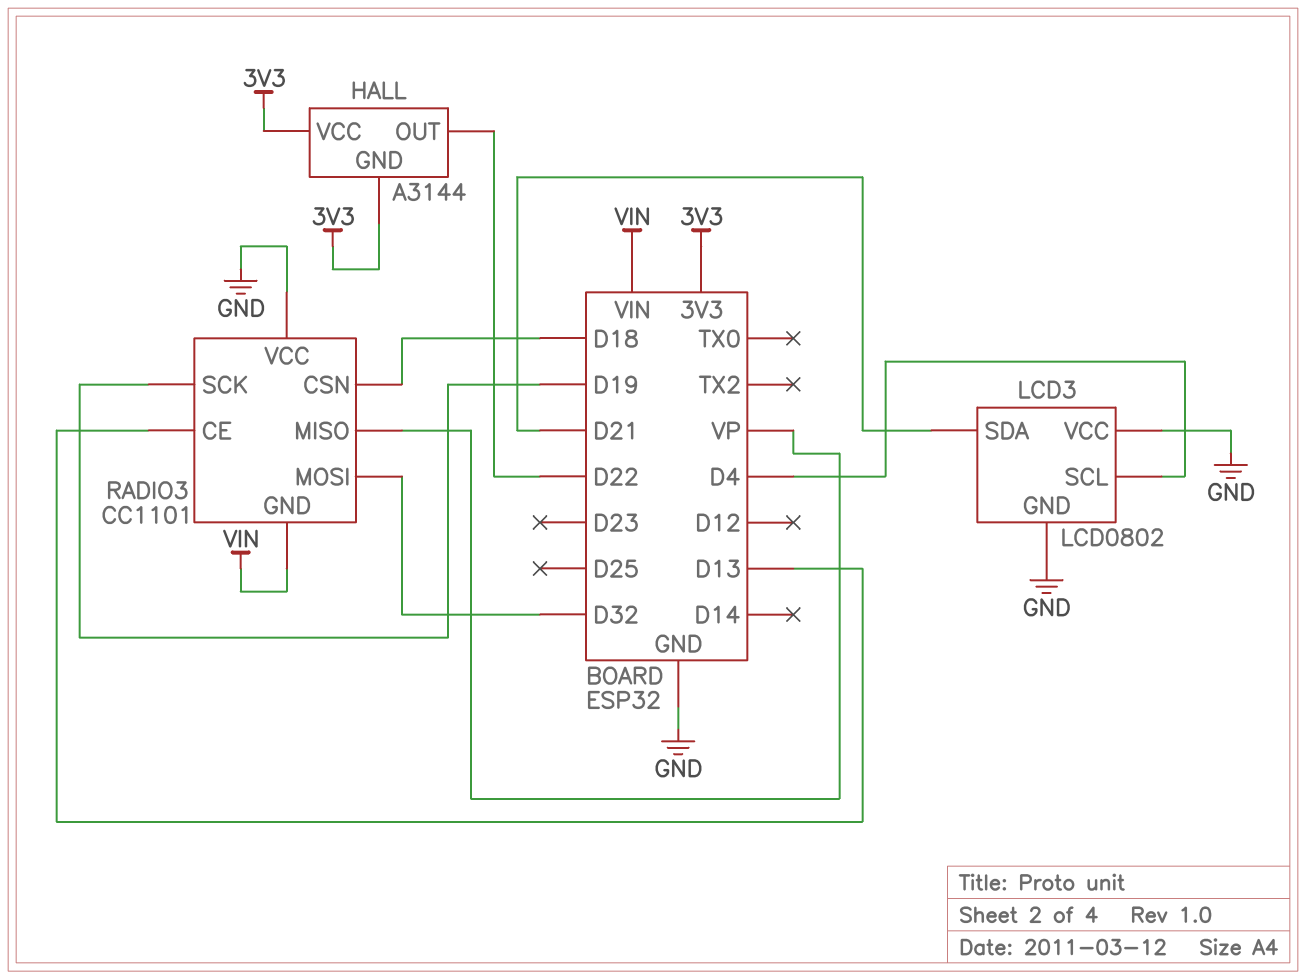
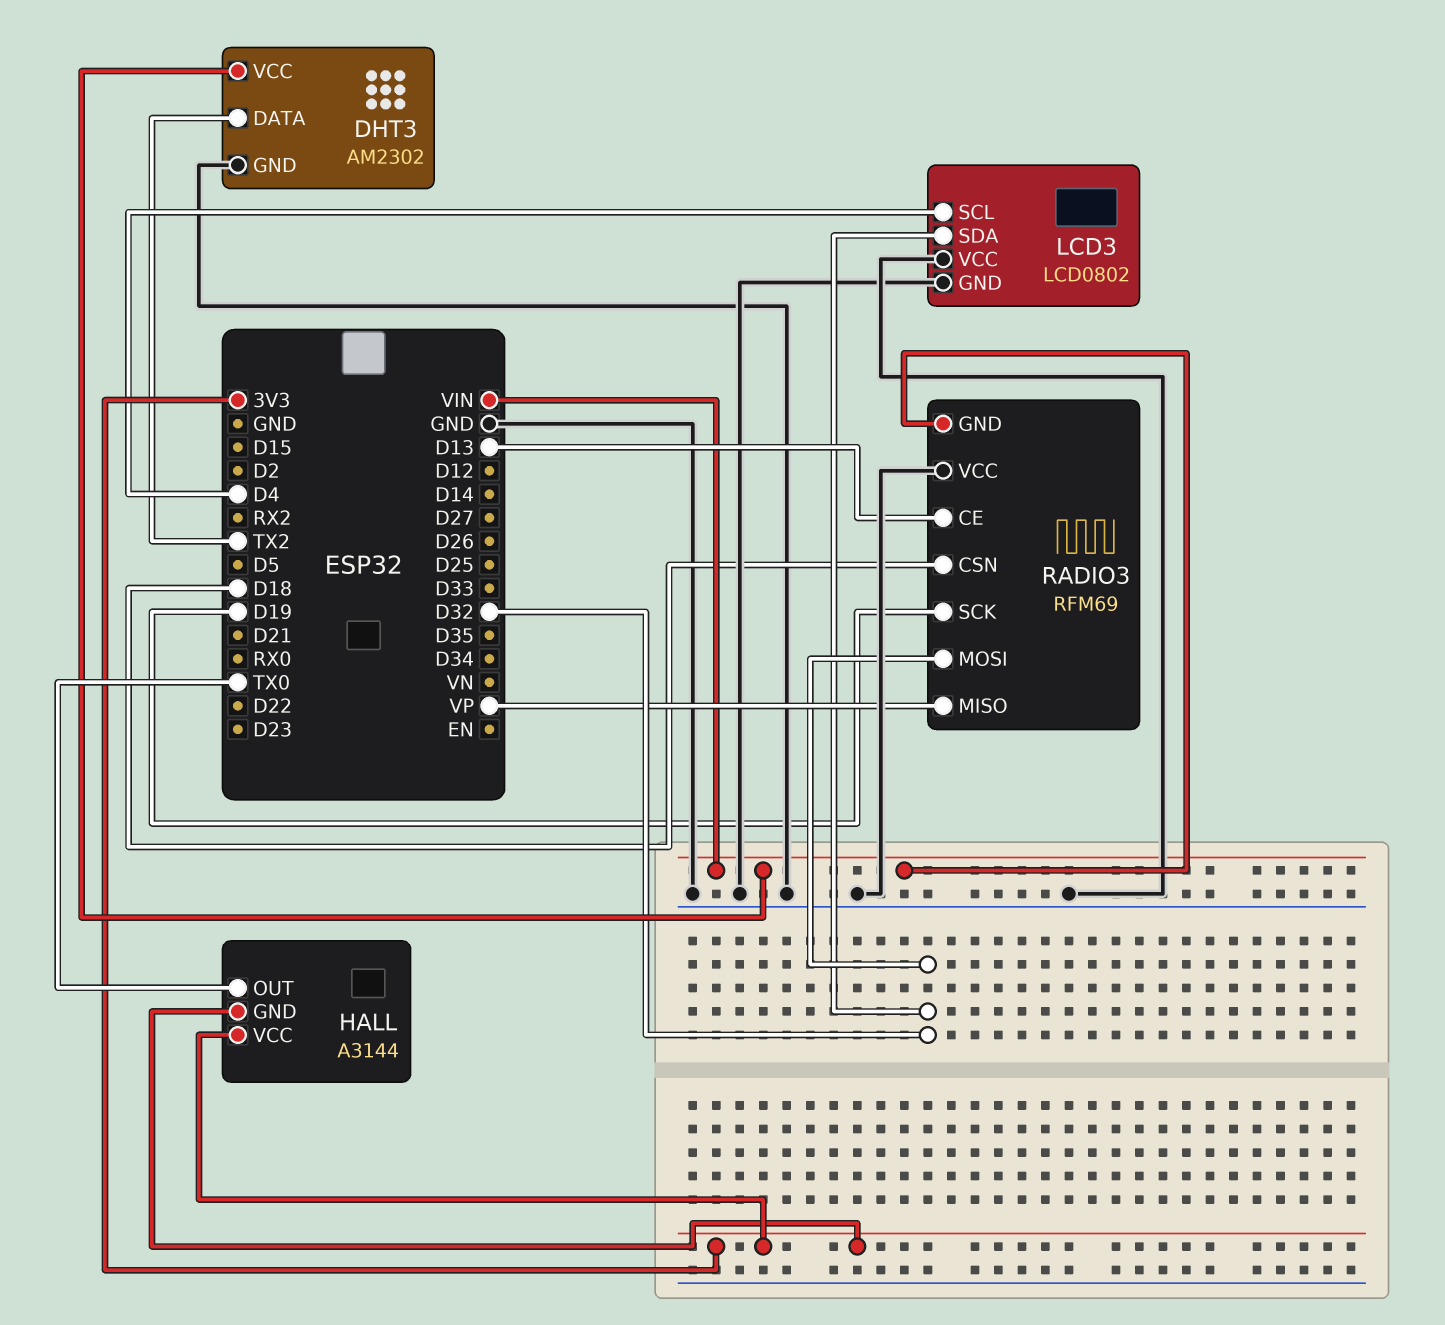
DHT3: none -> AM2302
DHT3 pin DATA: none -> TX2
DHT3 pin GND: none -> GND
DHT3 pin VCC: none -> VIN
HALL pin OUT: D22 -> TX0
LCD3 pin SDA: D21 -> D32
RADIO3: CC1101 -> RFM69

